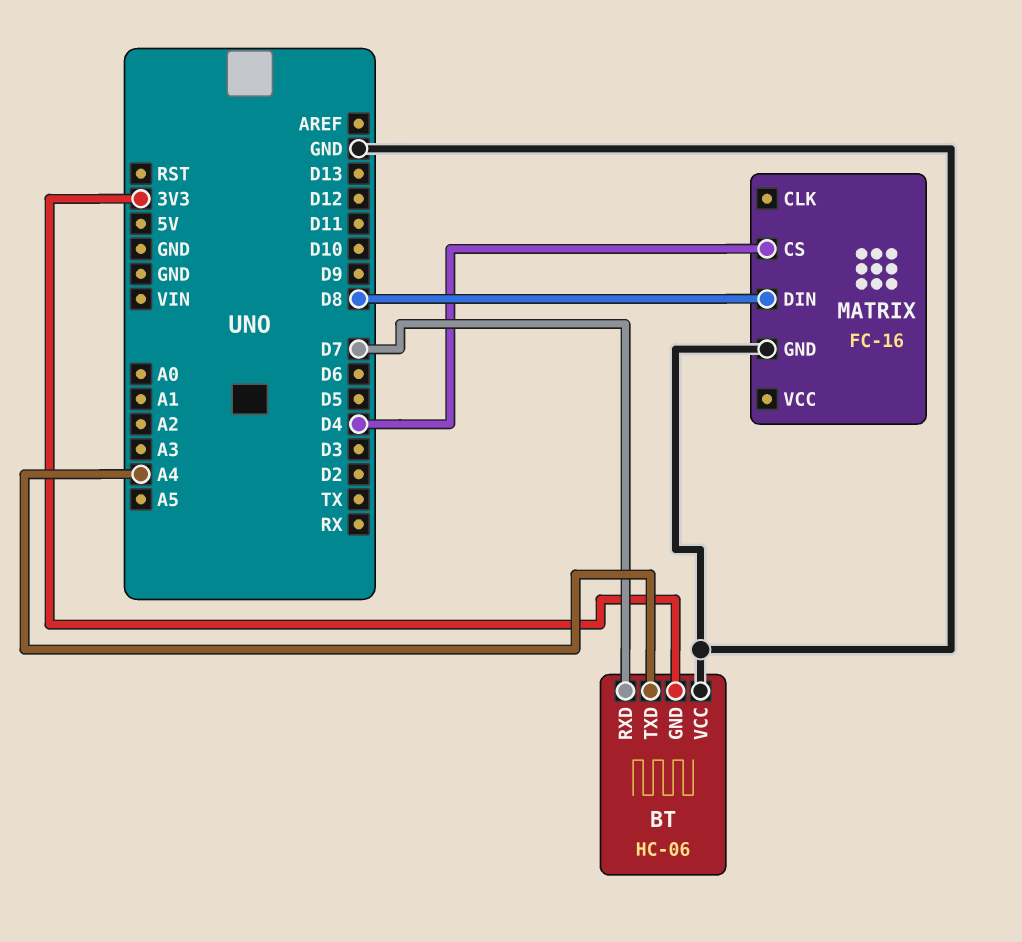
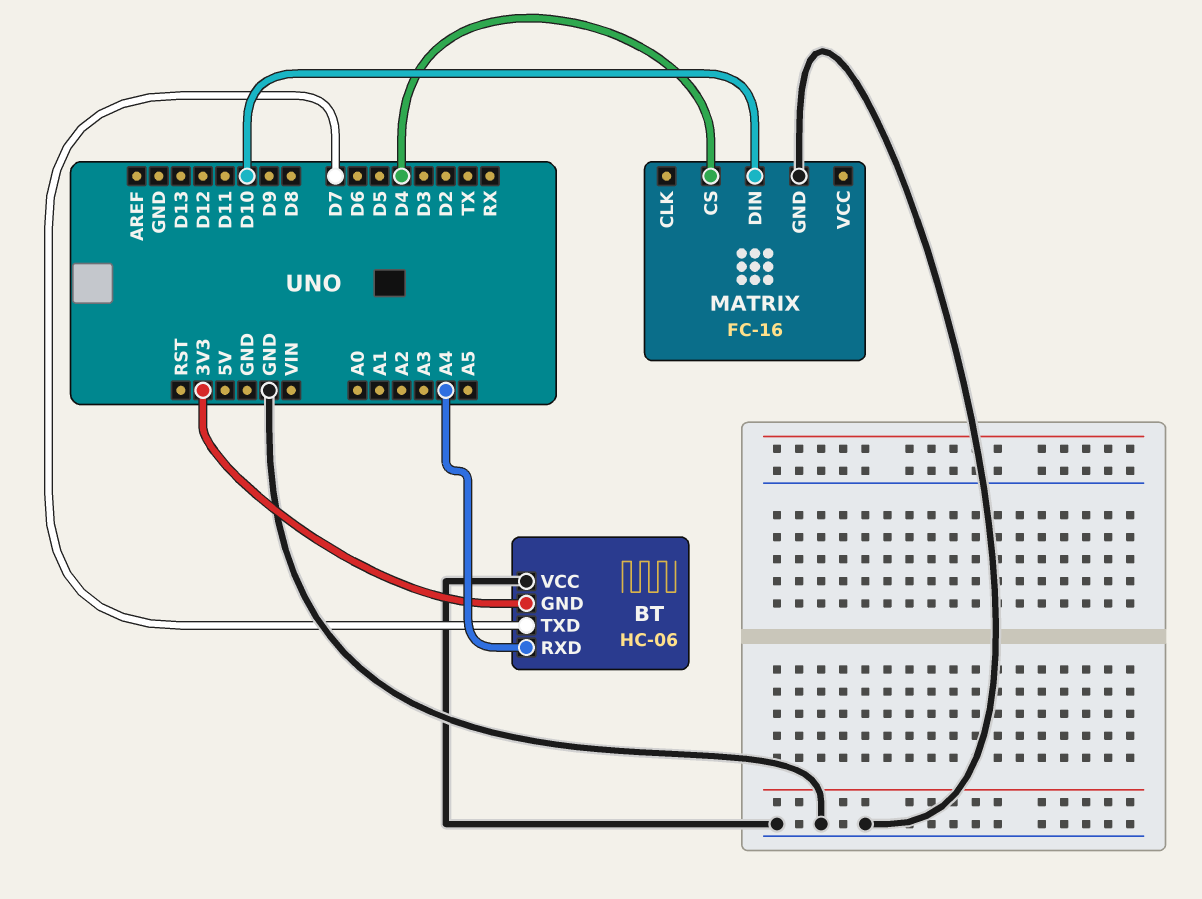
BT pin RXD: D7 -> A4
BT pin TXD: A4 -> D7
MATRIX pin DIN: D8 -> D10

